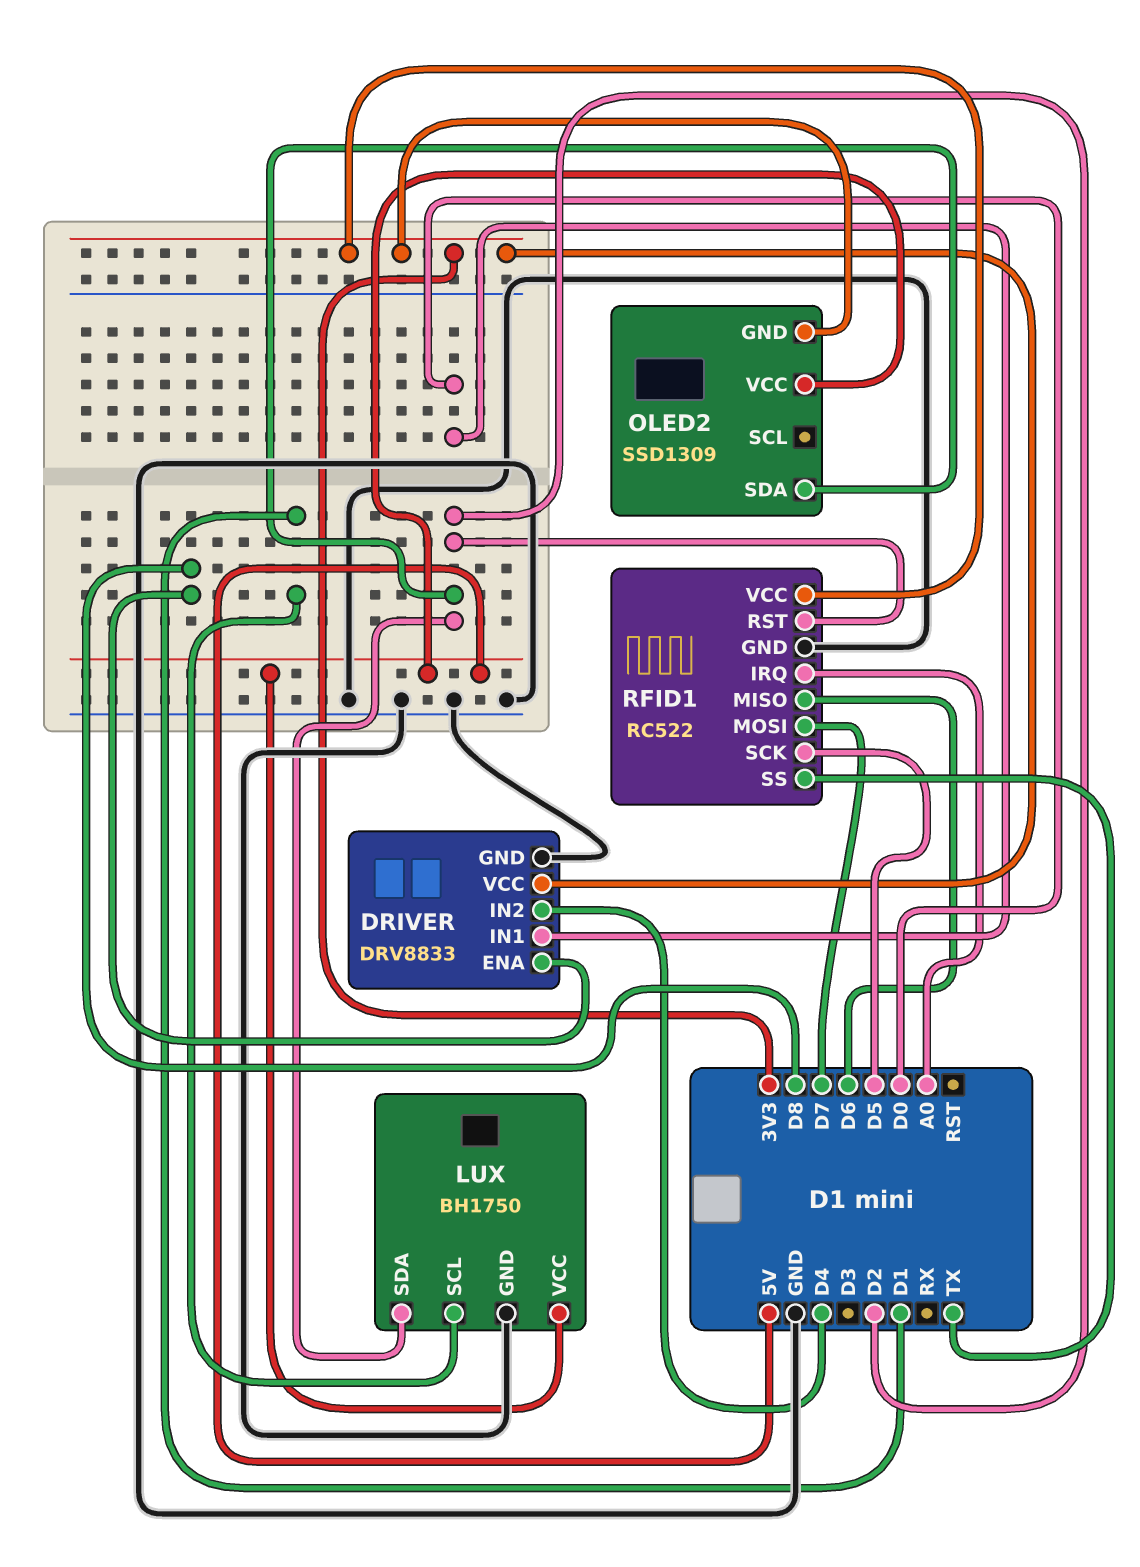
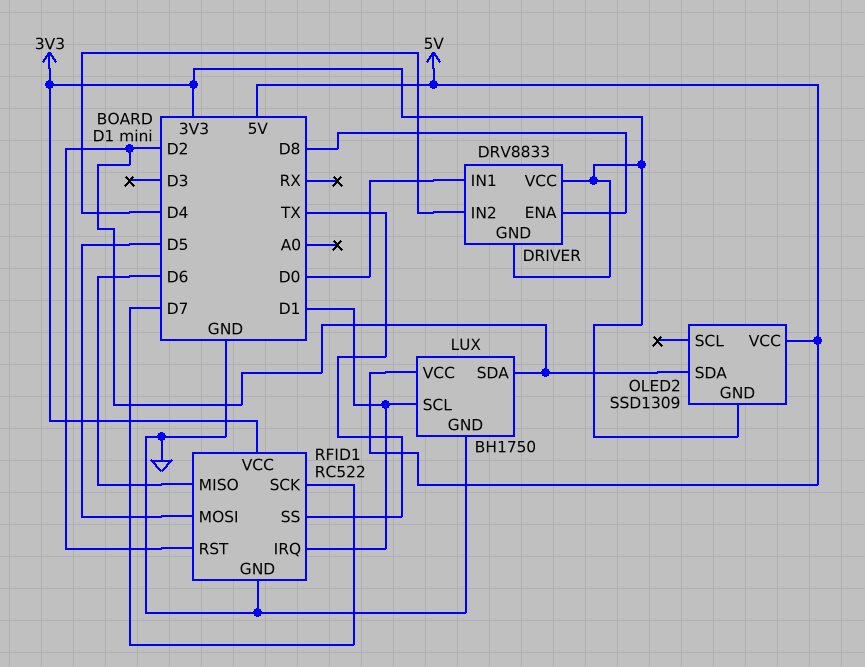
DRIVER pin GND: GND -> 3V3
RFID1 pin IRQ: A0 -> D1
RFID1 pin MOSI: D7 -> D5
RFID1 pin SCK: D5 -> D7

